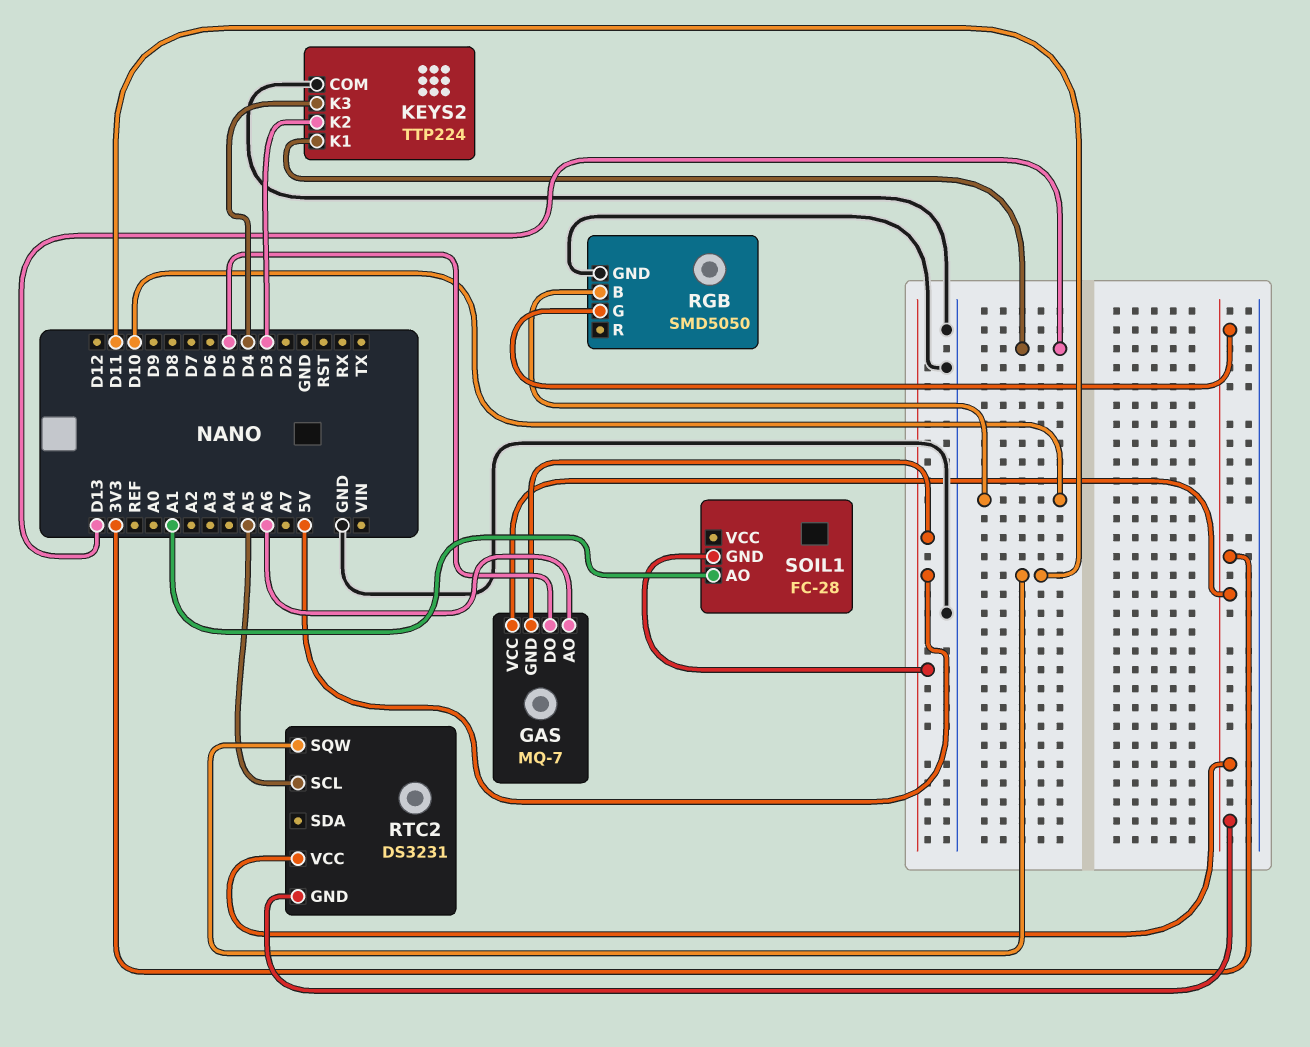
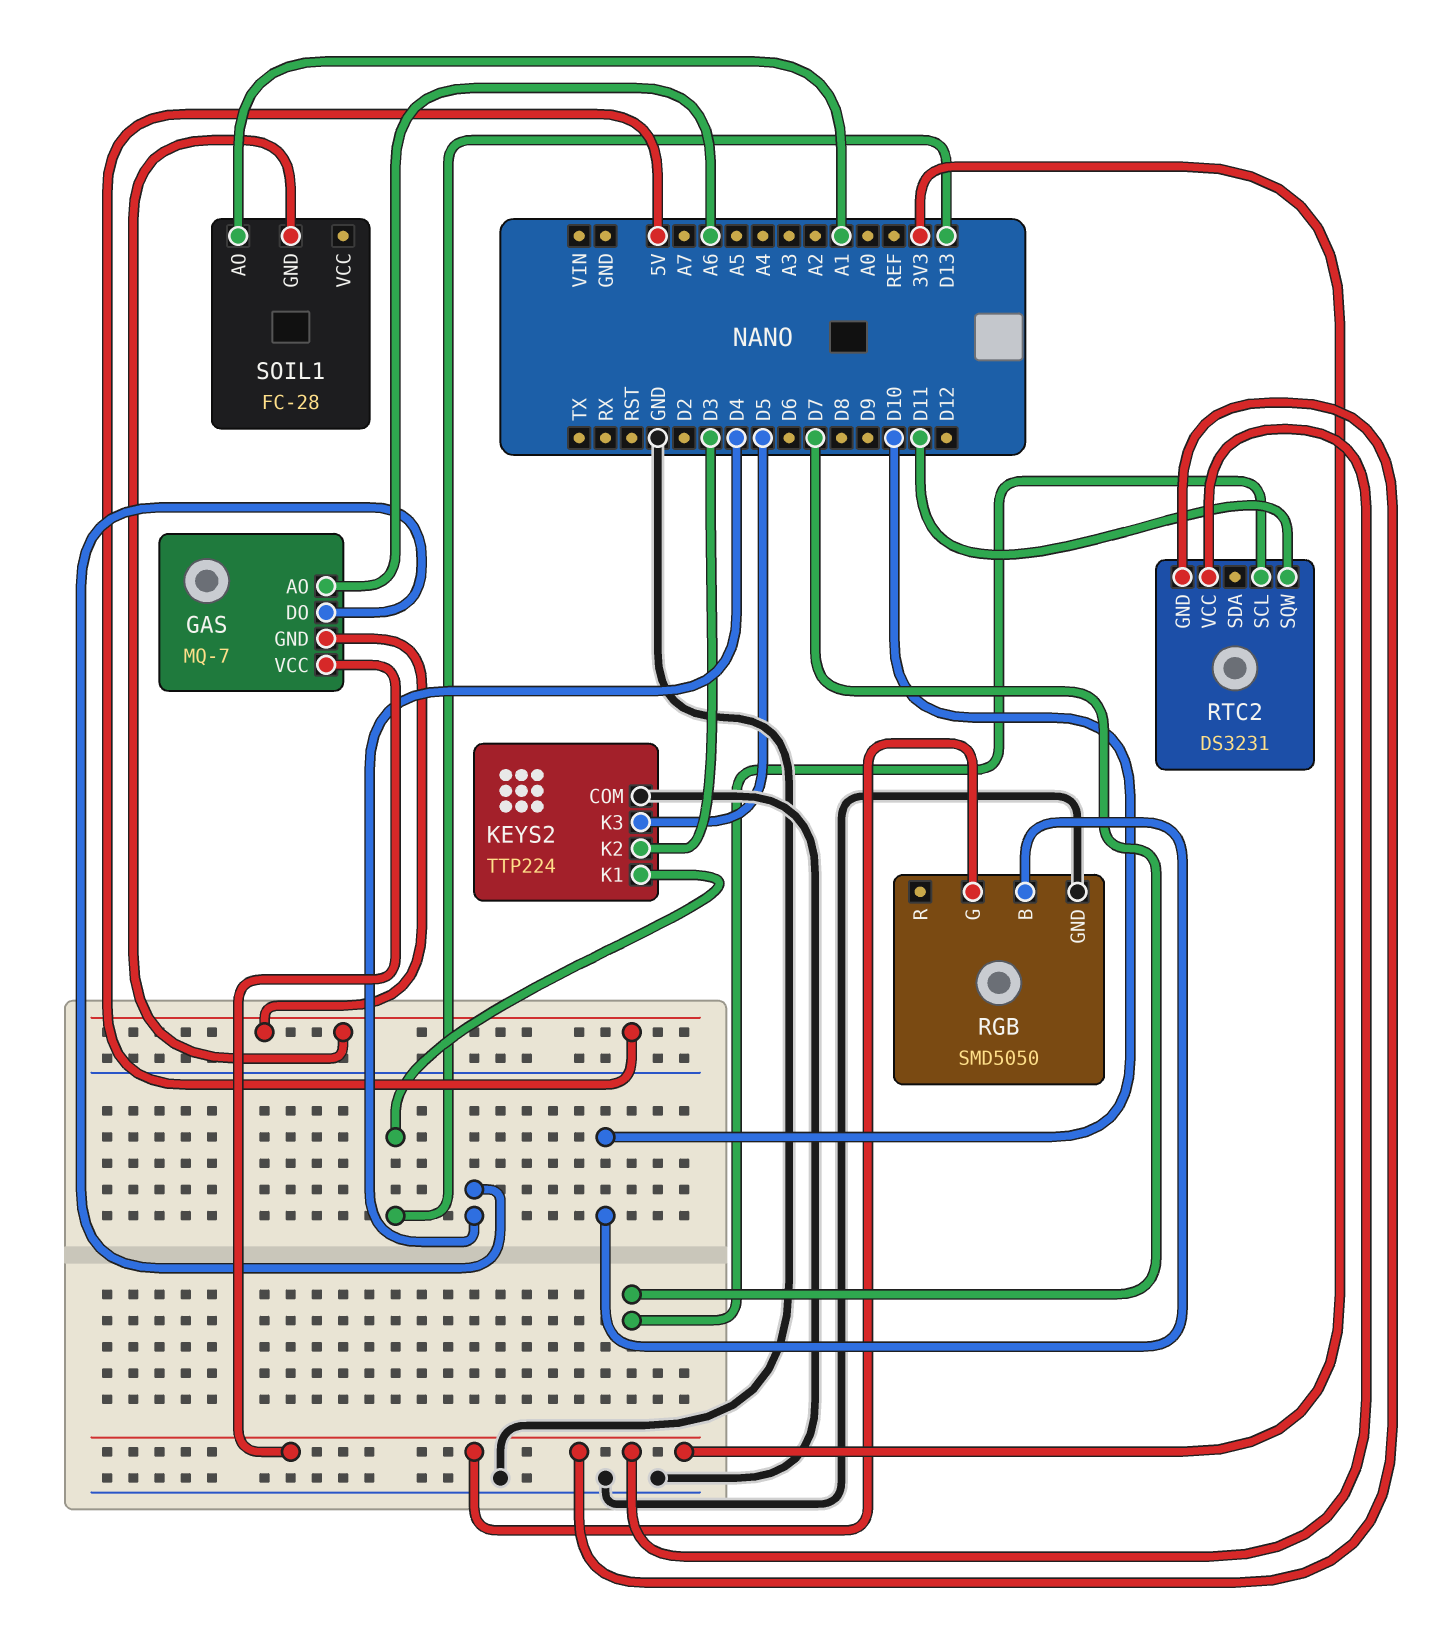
GAS pin DO: D5 -> D4
KEYS2 pin K3: D4 -> D5
RTC2 pin SCL: A5 -> D7

